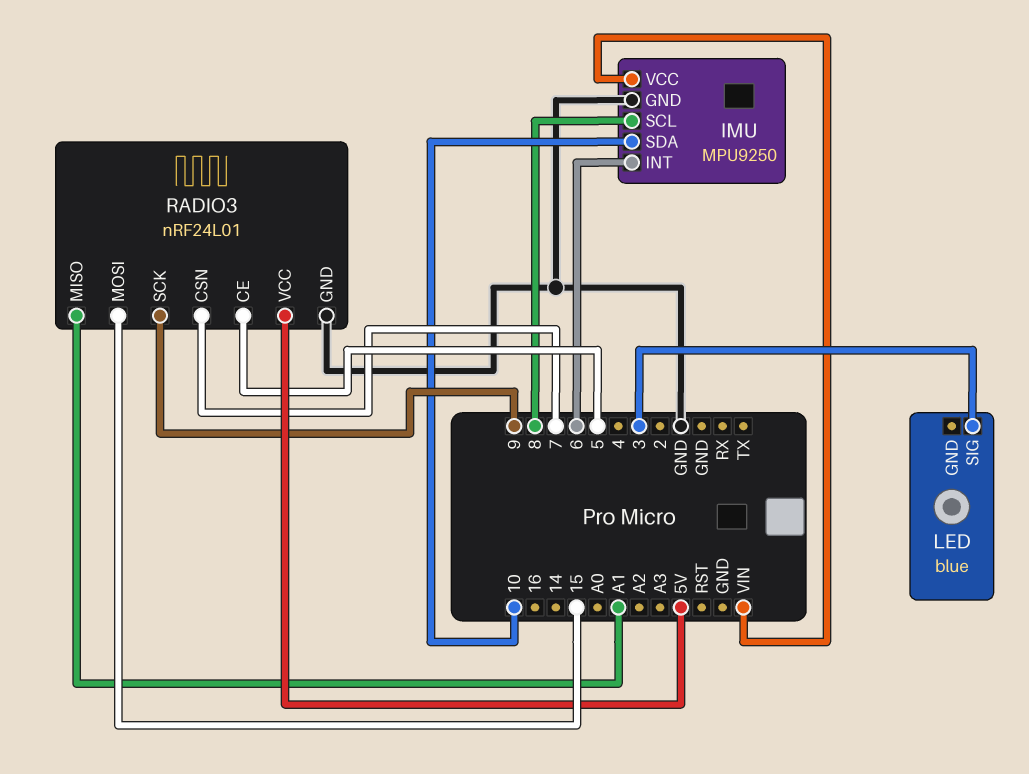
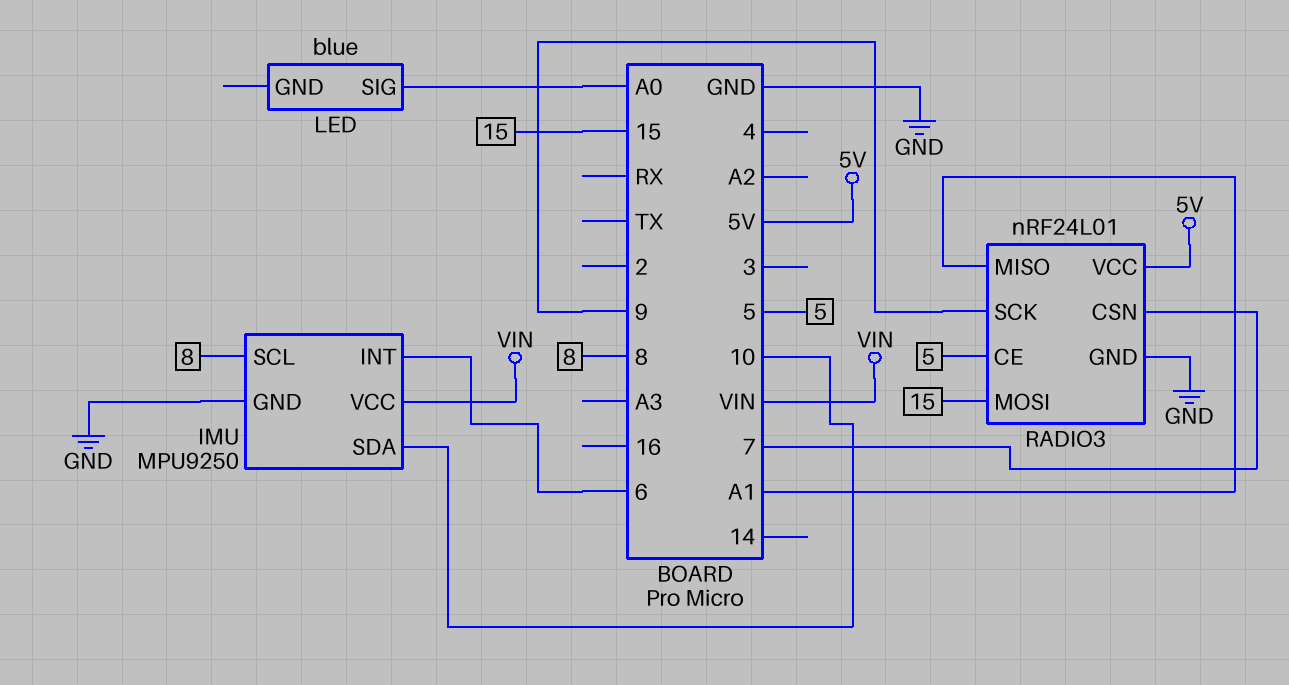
LED pin SIG: 3 -> A0

